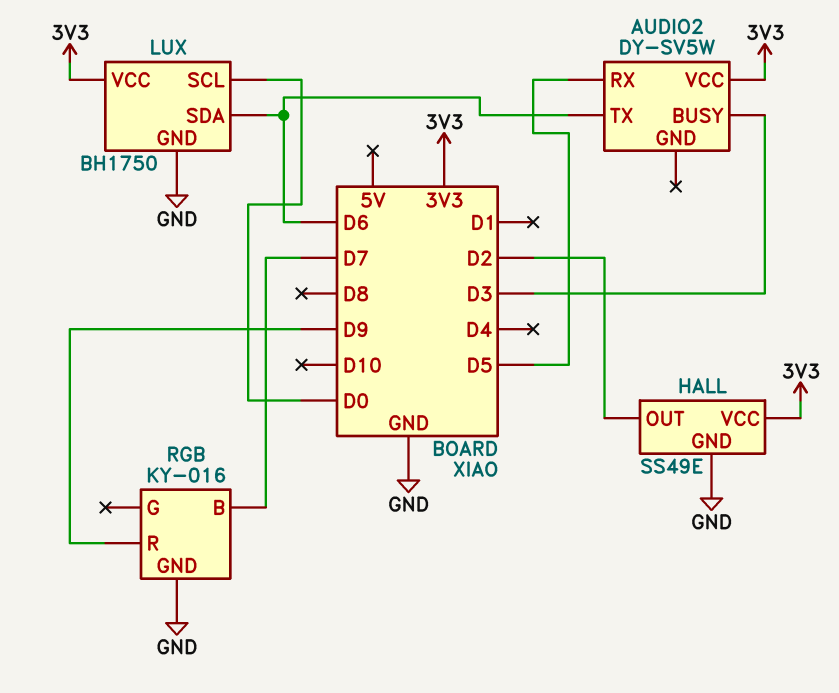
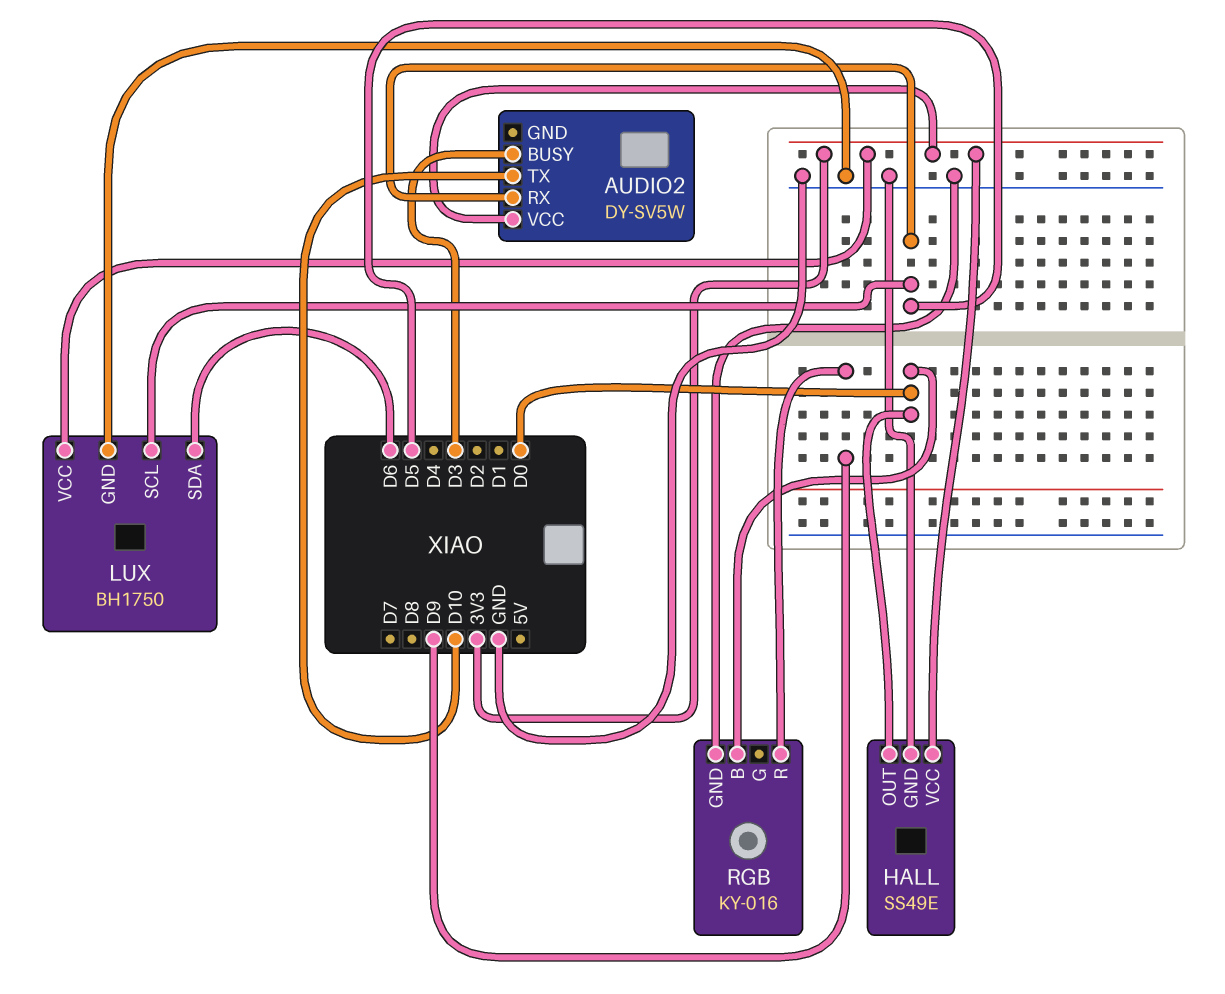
AUDIO2 pin TX: D6 -> D10
HALL pin OUT: D2 -> D0
LUX pin SCL: D0 -> D5
RGB pin B: D7 -> D0

